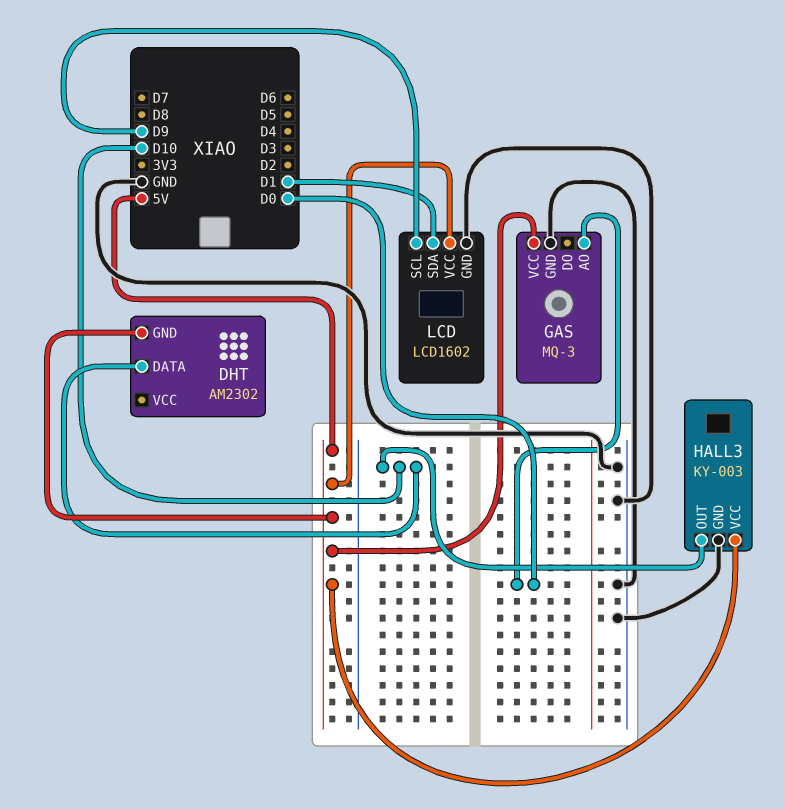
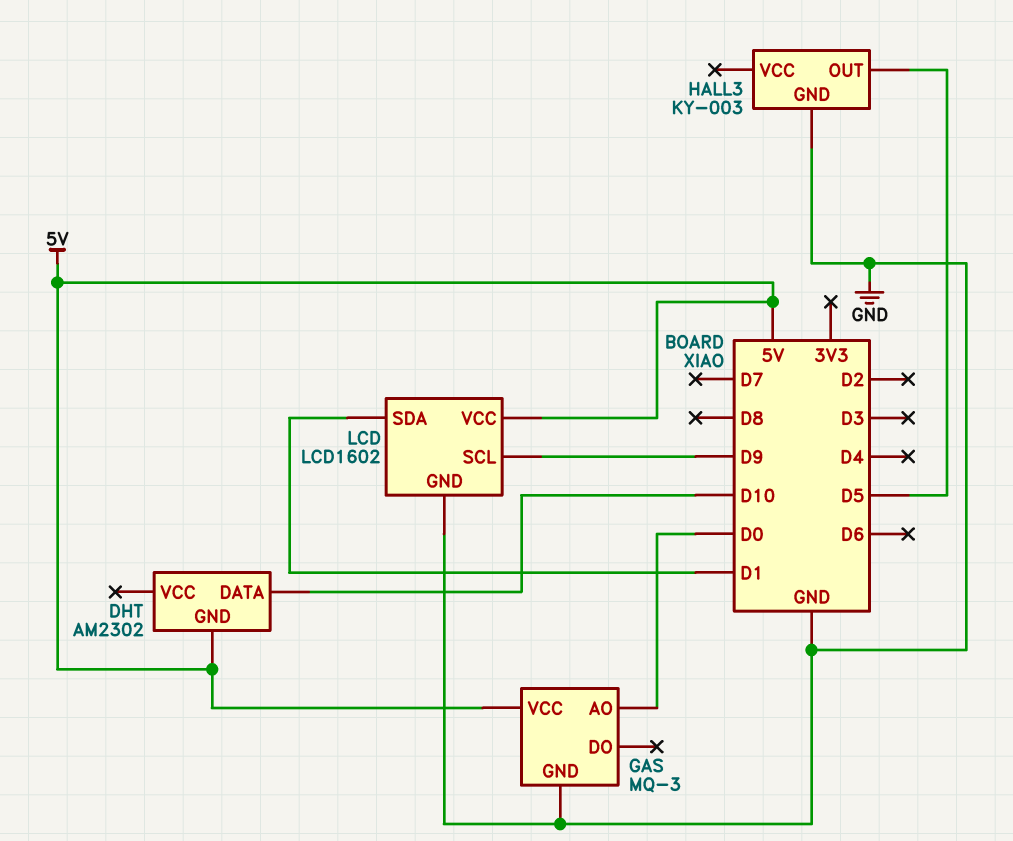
HALL3 pin OUT: D10 -> D5
HALL3 pin VCC: 5V -> none

